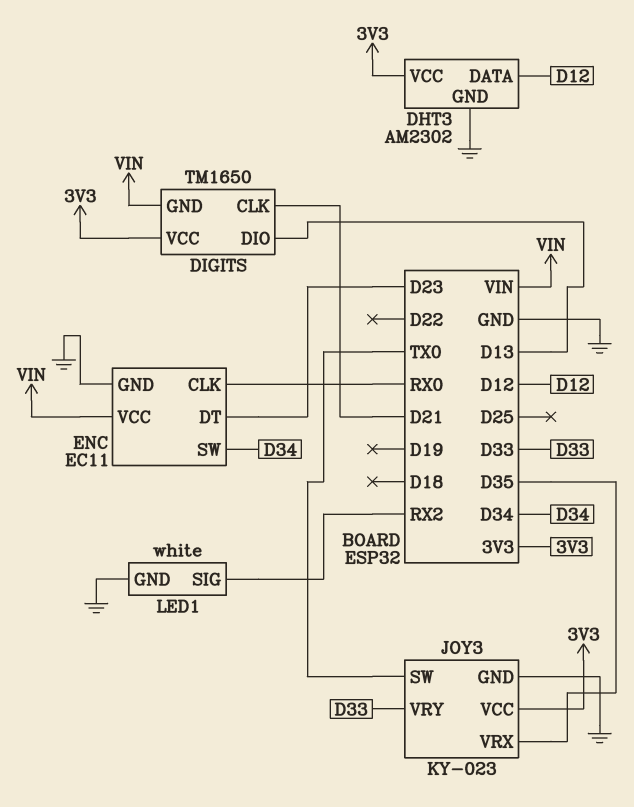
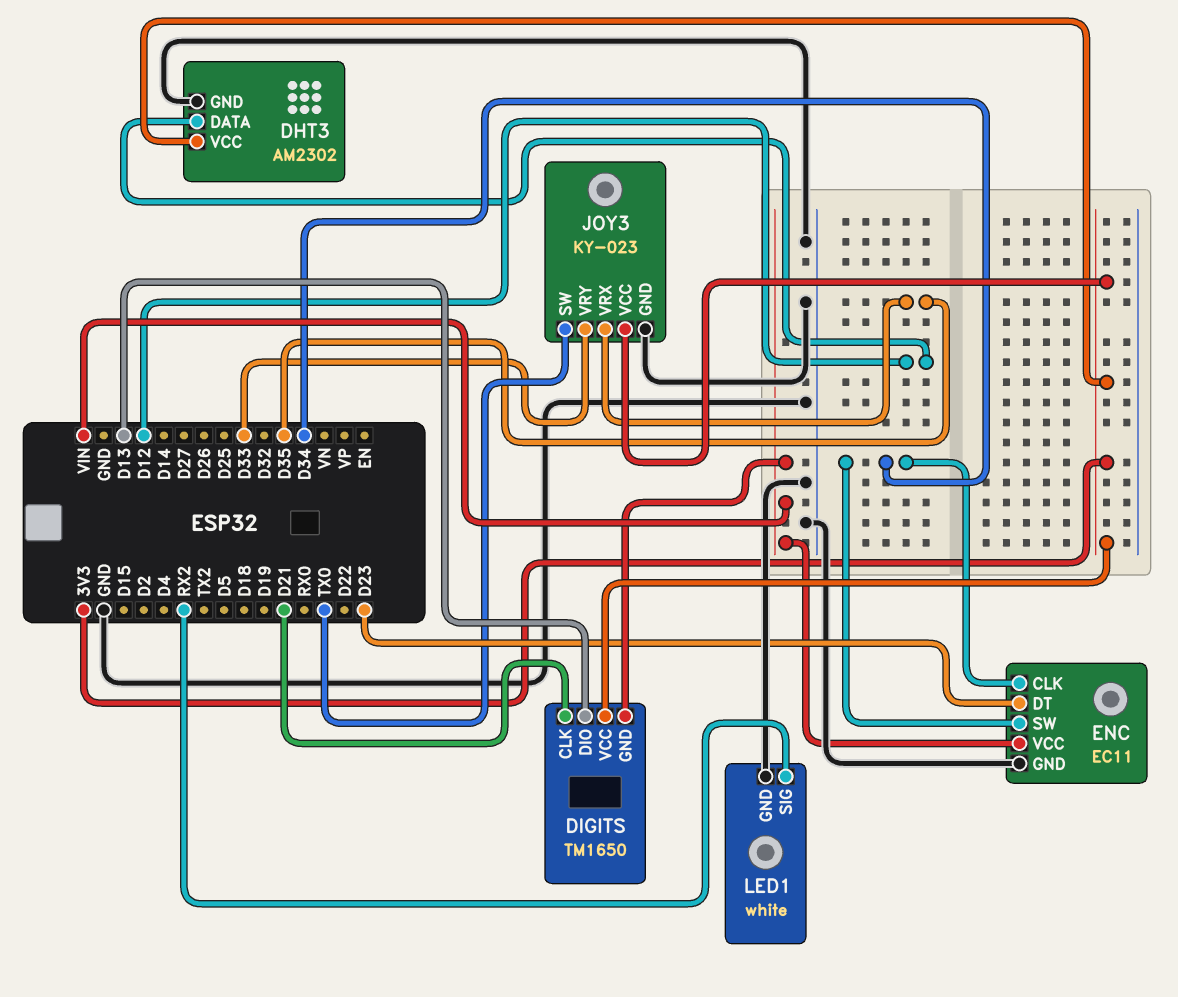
ENC pin CLK: RX0 -> D34

